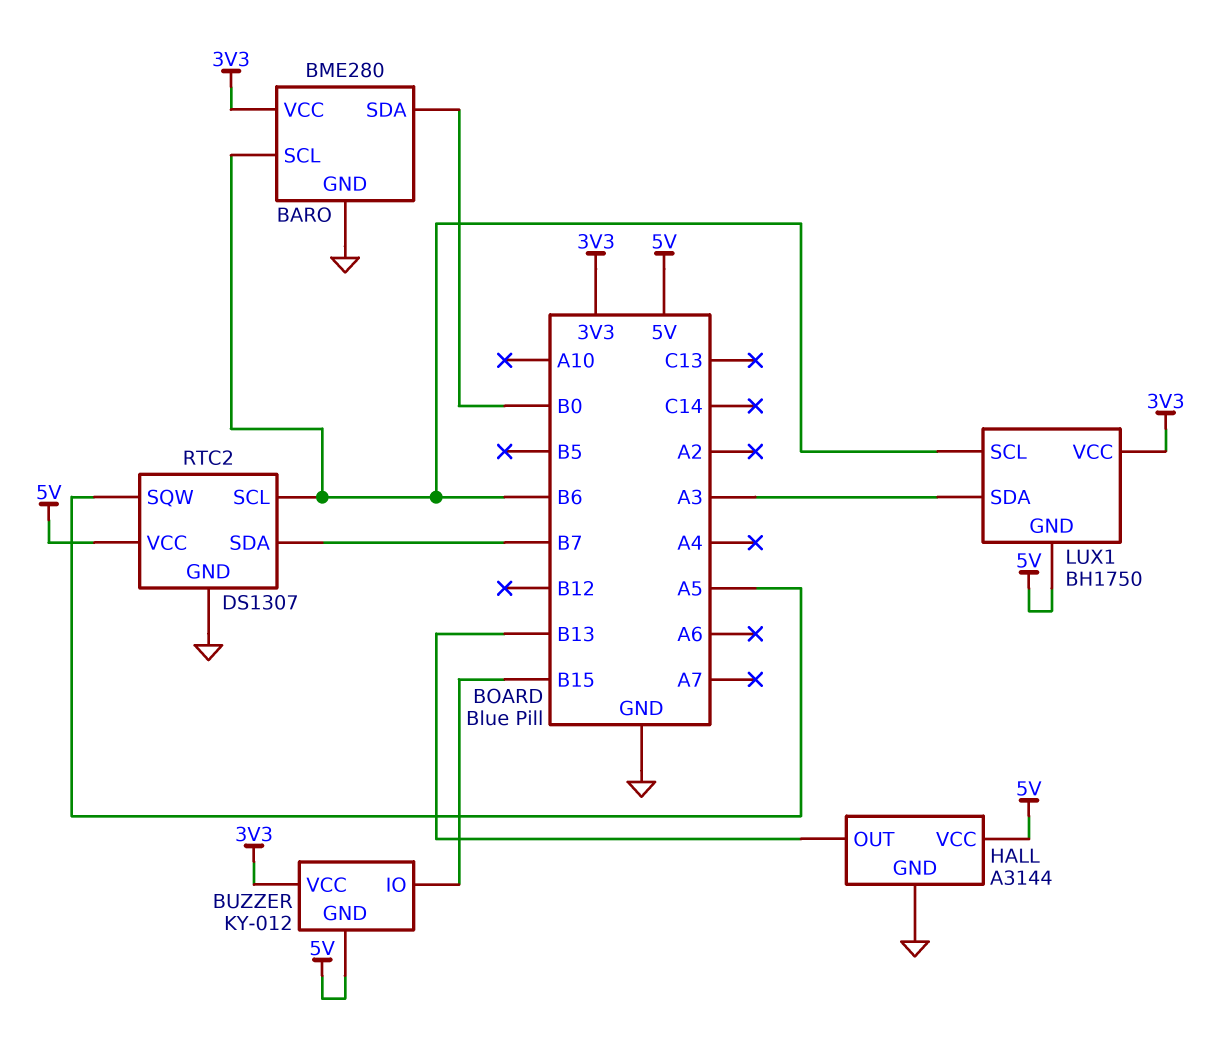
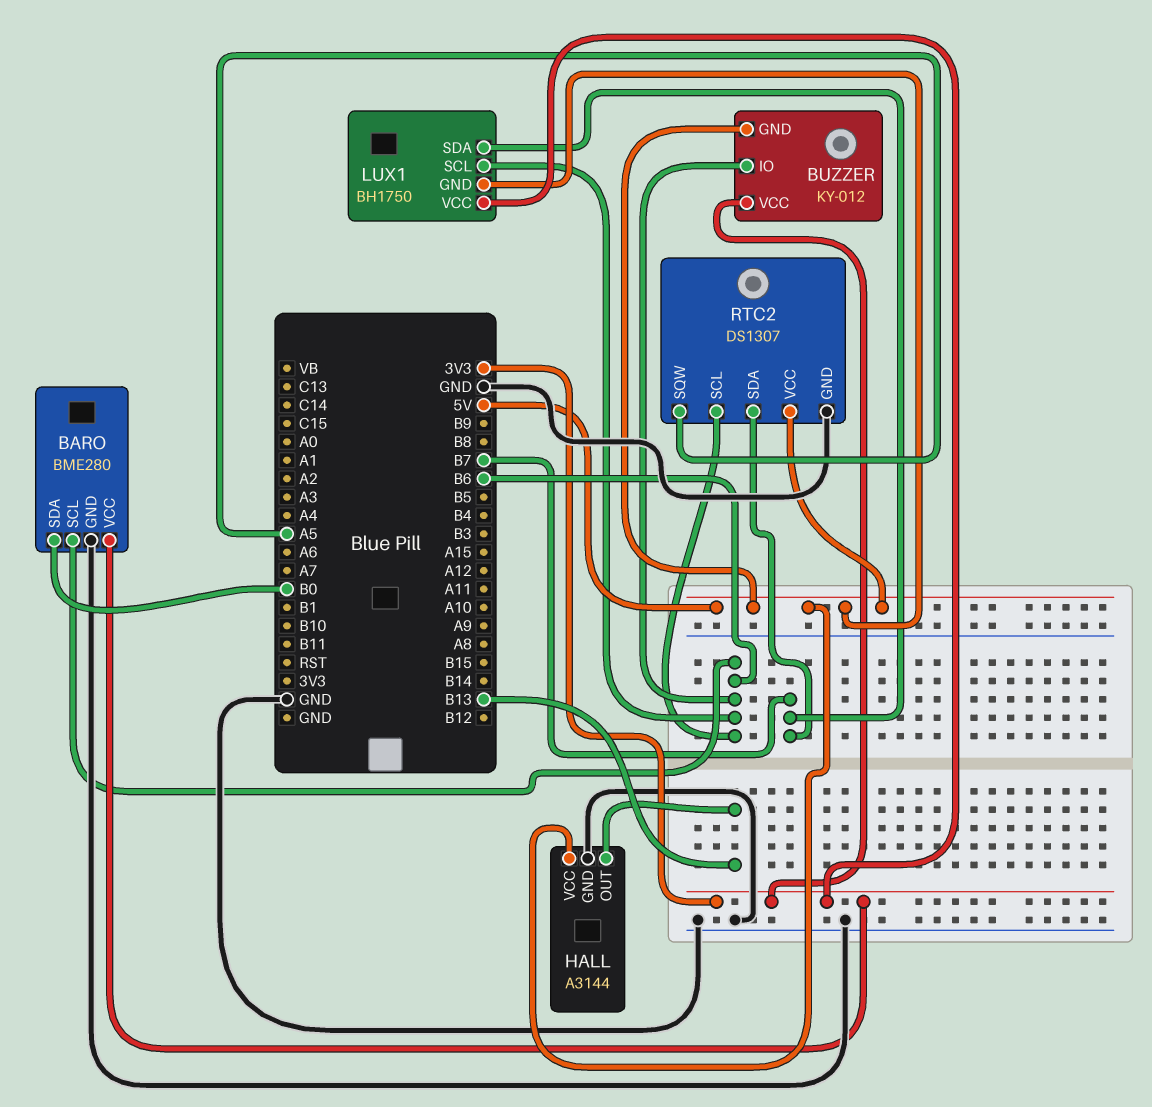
BUZZER pin IO: B15 -> B6
LUX1 pin SDA: A3 -> B7

